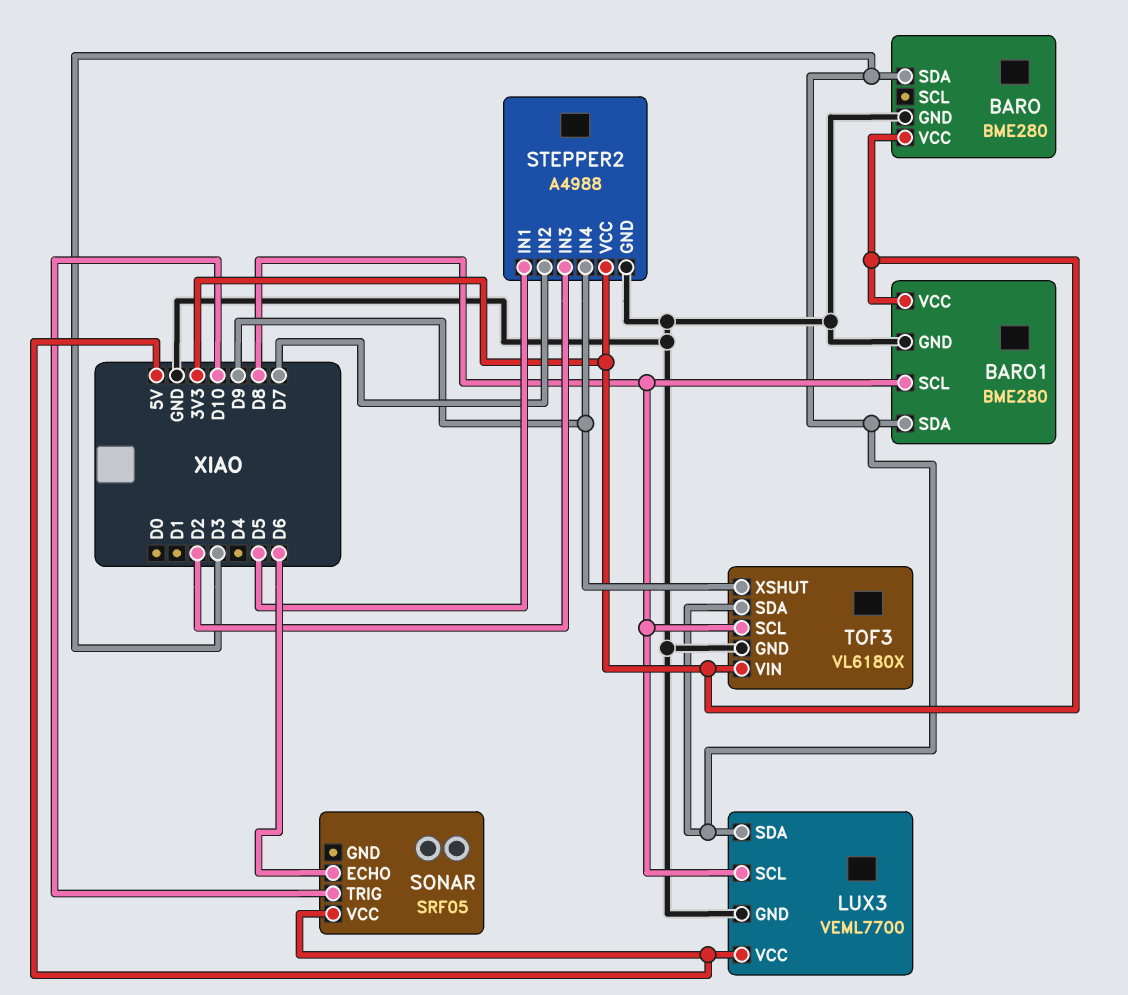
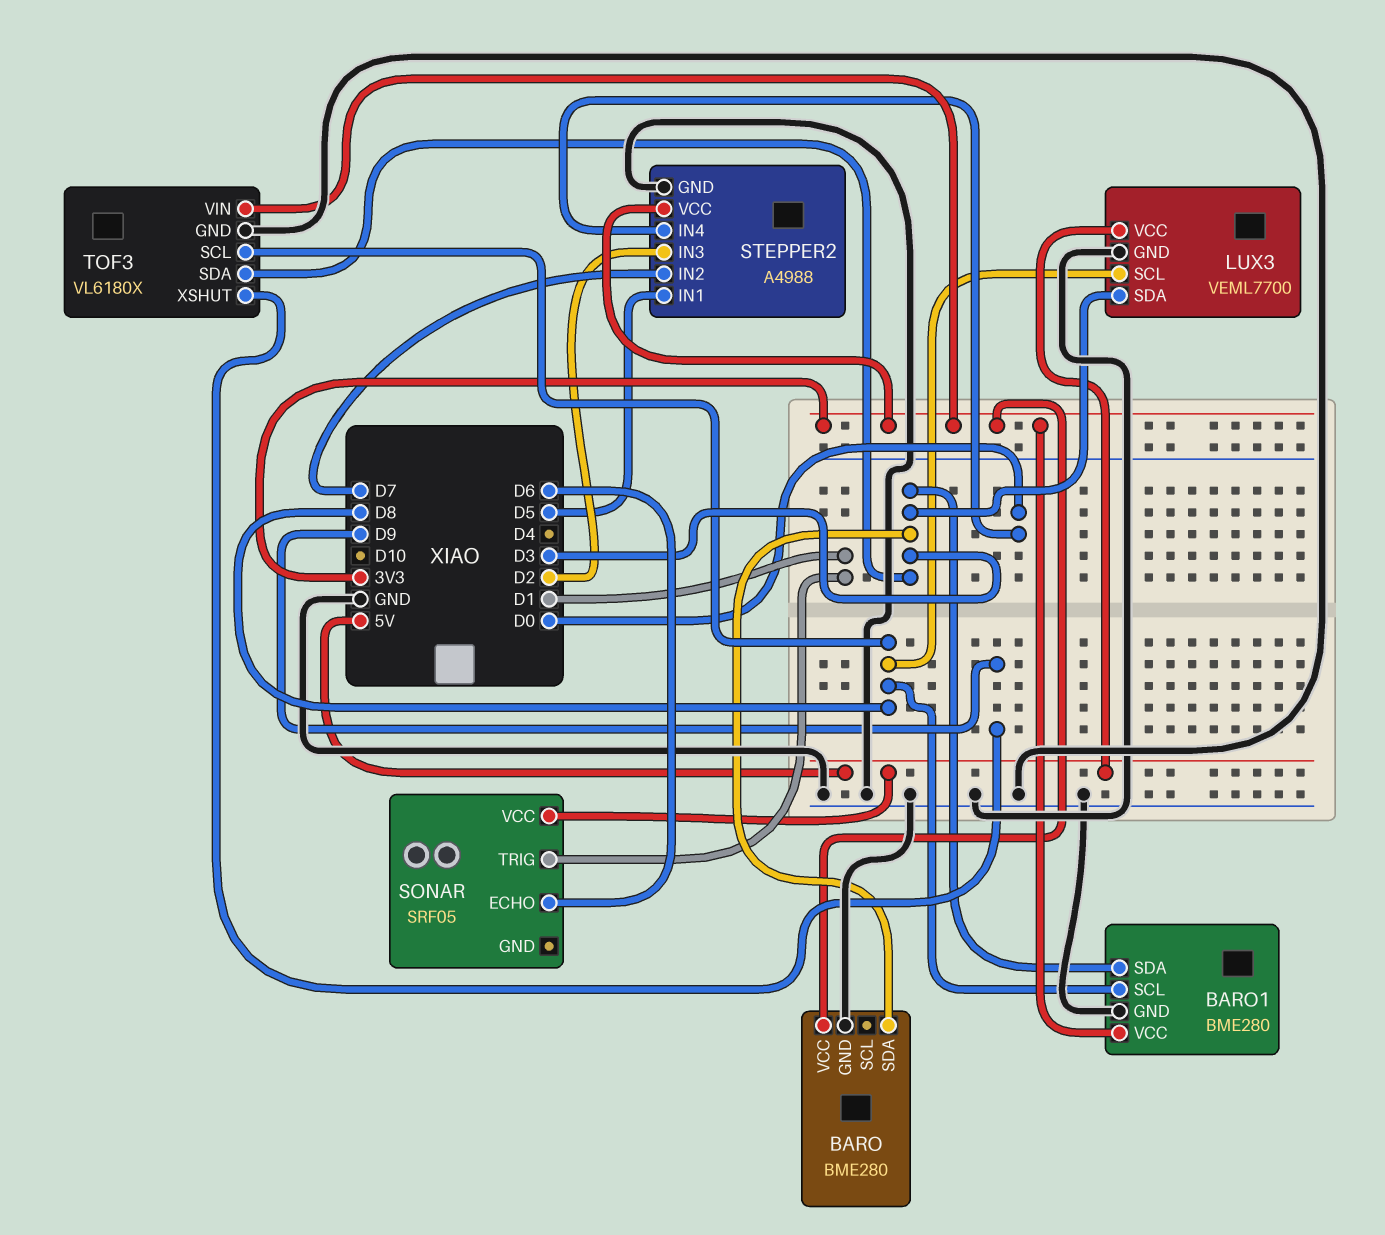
SONAR pin TRIG: D10 -> D1
STEPPER2 pin IN4: D9 -> D0

